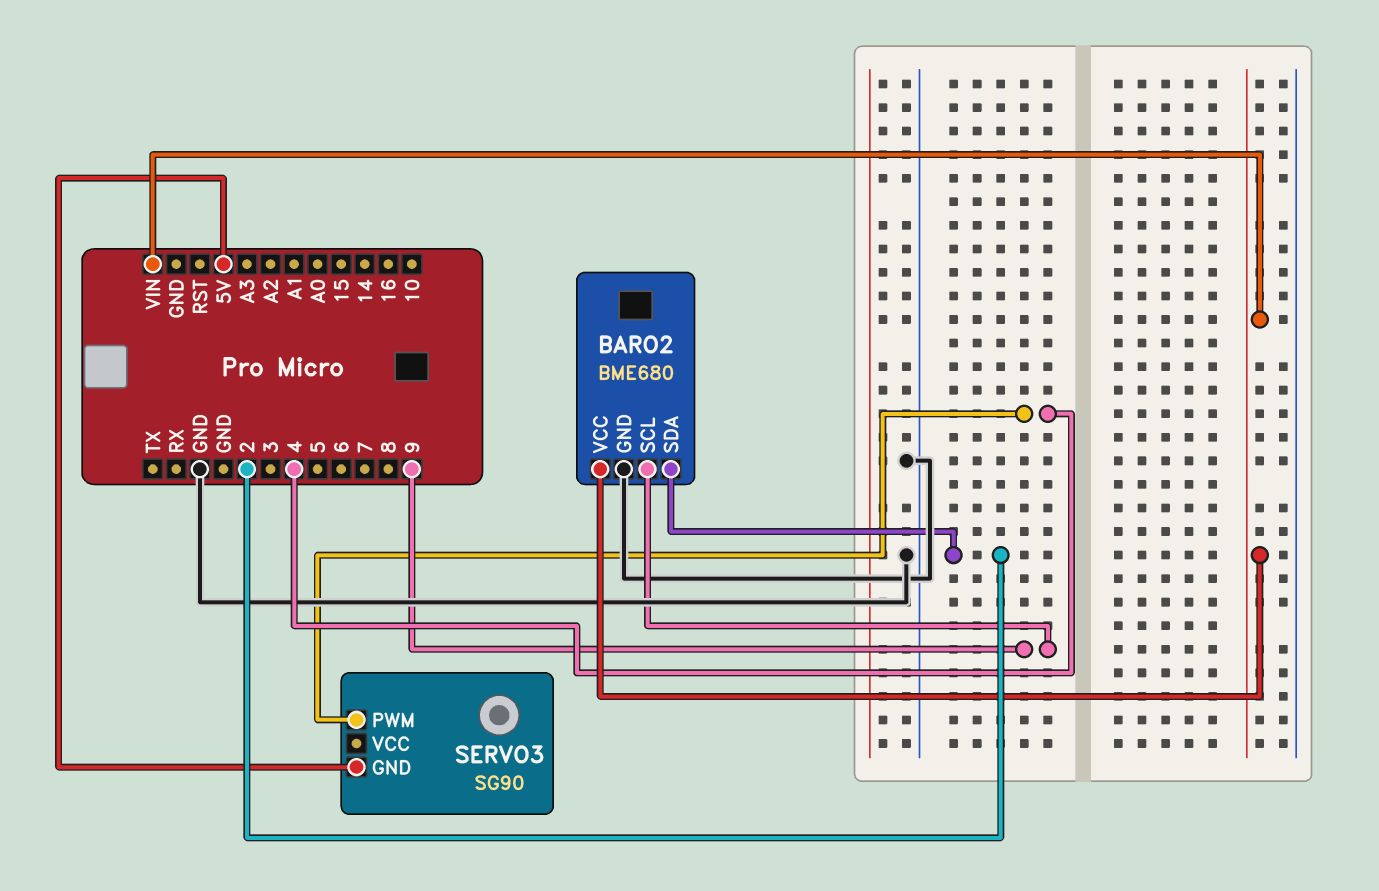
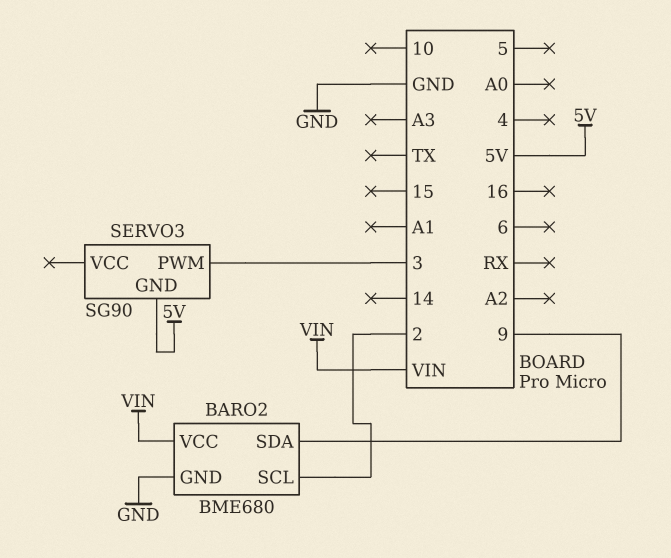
BARO2 pin SCL: 9 -> 2
BARO2 pin SDA: 2 -> 9
SERVO3 pin PWM: 4 -> 3

